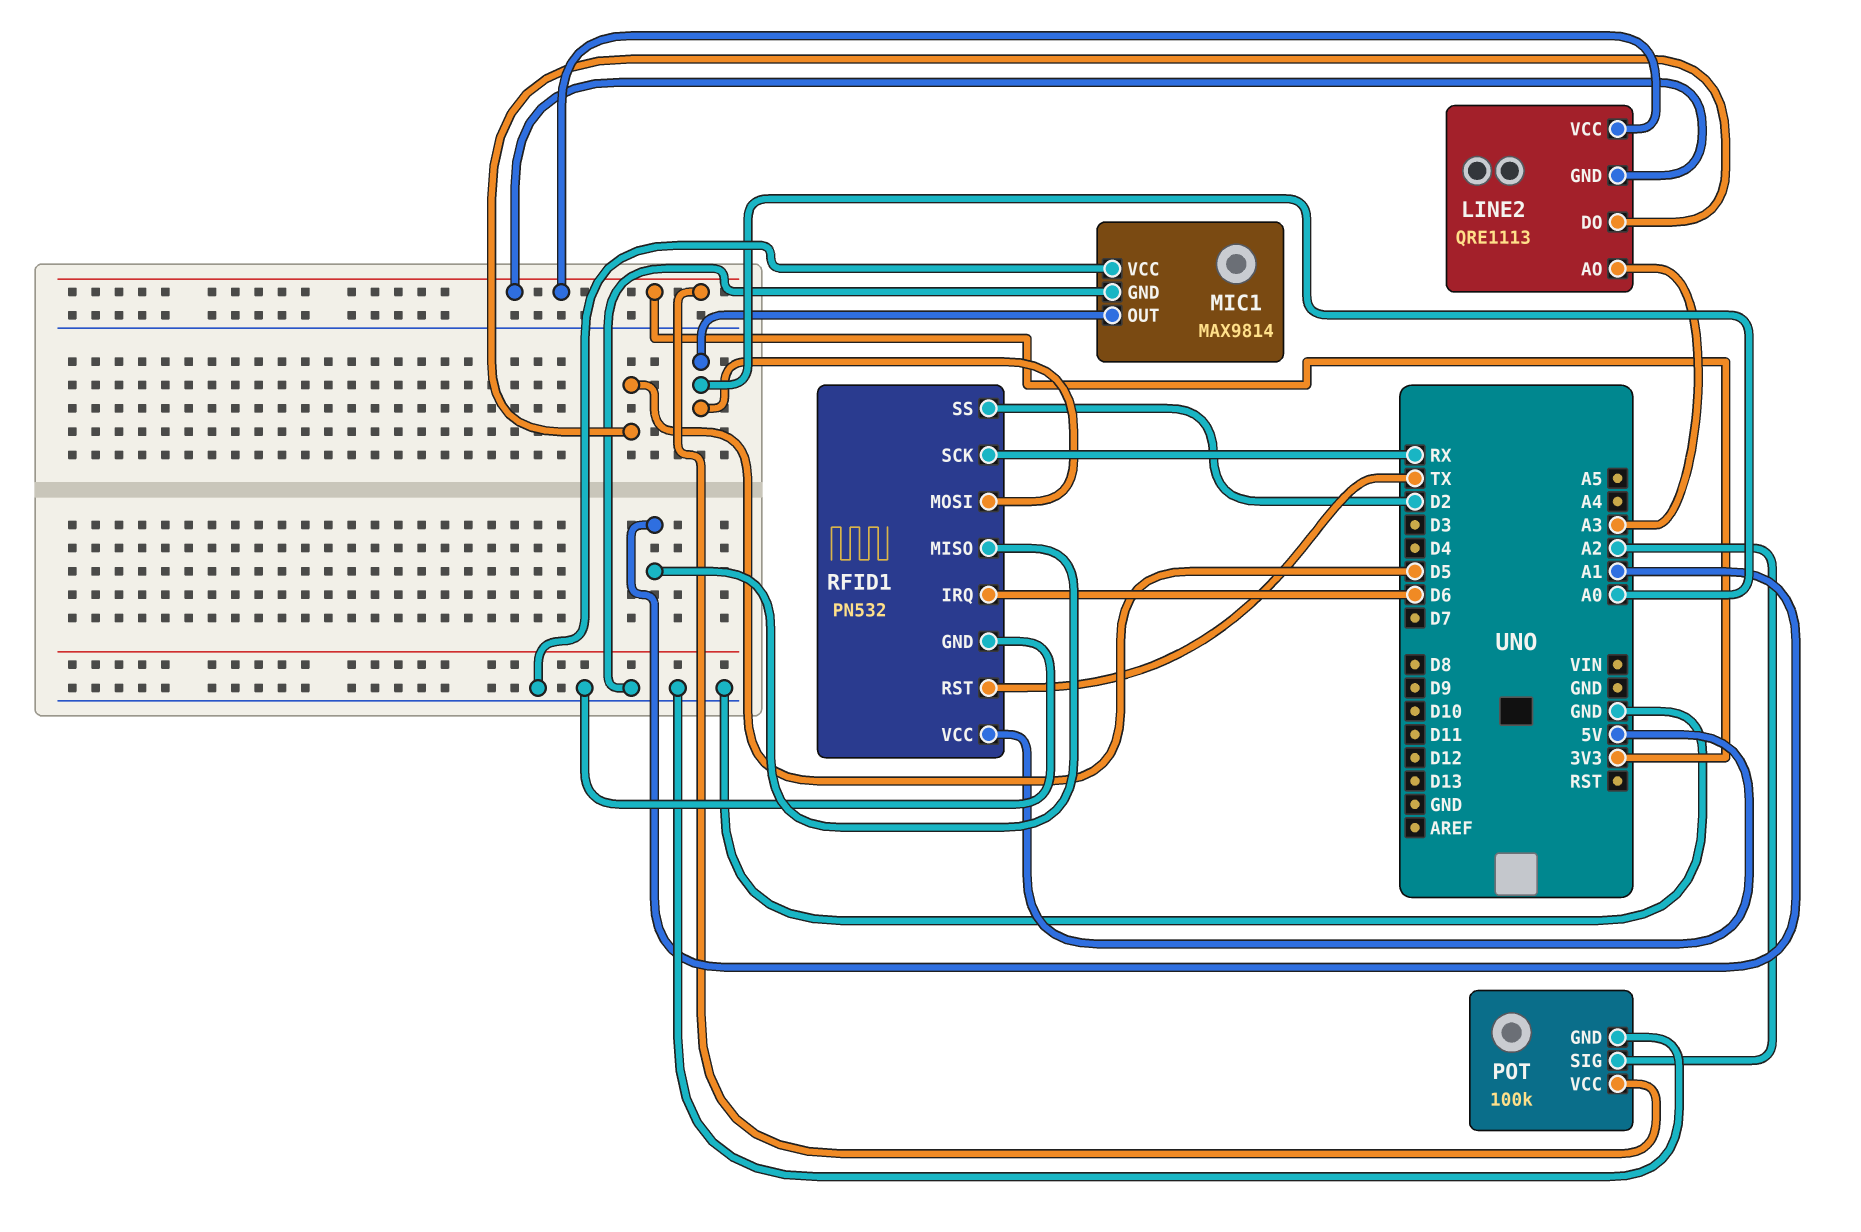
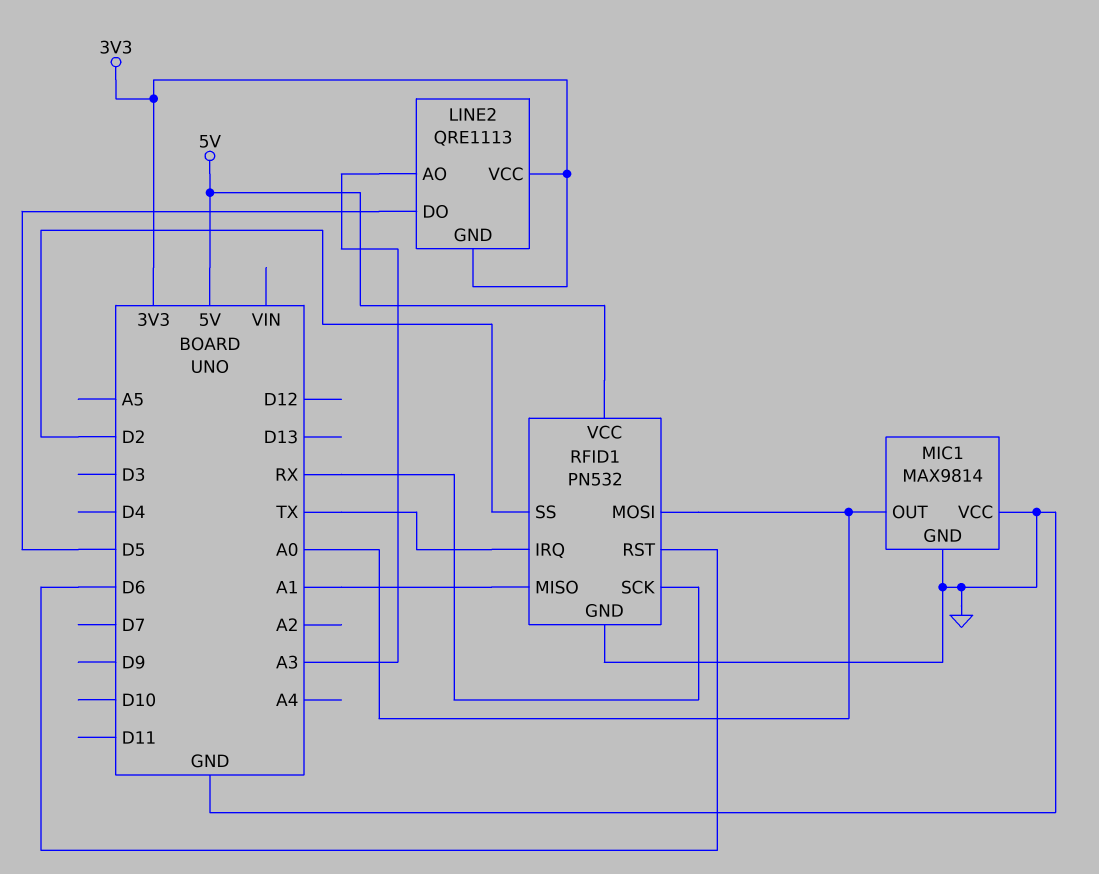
POT: 100k -> none
POT pin GND: GND -> none
POT pin SIG: A2 -> none
POT pin VCC: 3V3 -> none
RFID1 pin IRQ: D6 -> TX
RFID1 pin RST: TX -> D6

